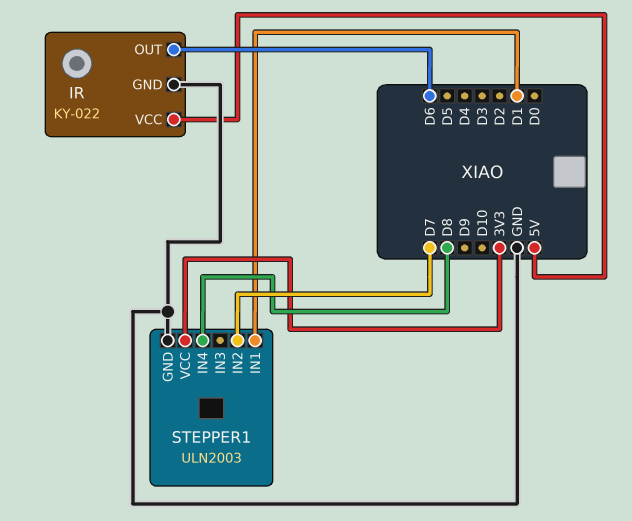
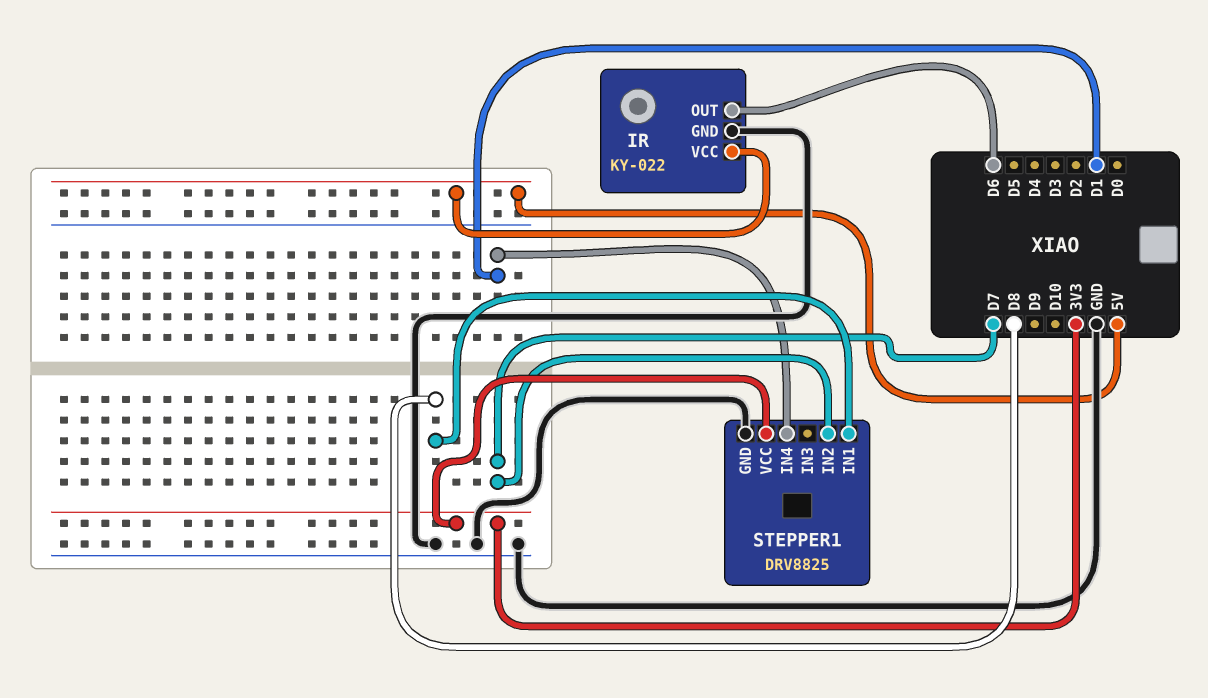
STEPPER1: ULN2003 -> DRV8825
STEPPER1 pin IN1: D1 -> D8
STEPPER1 pin IN4: D8 -> D1

